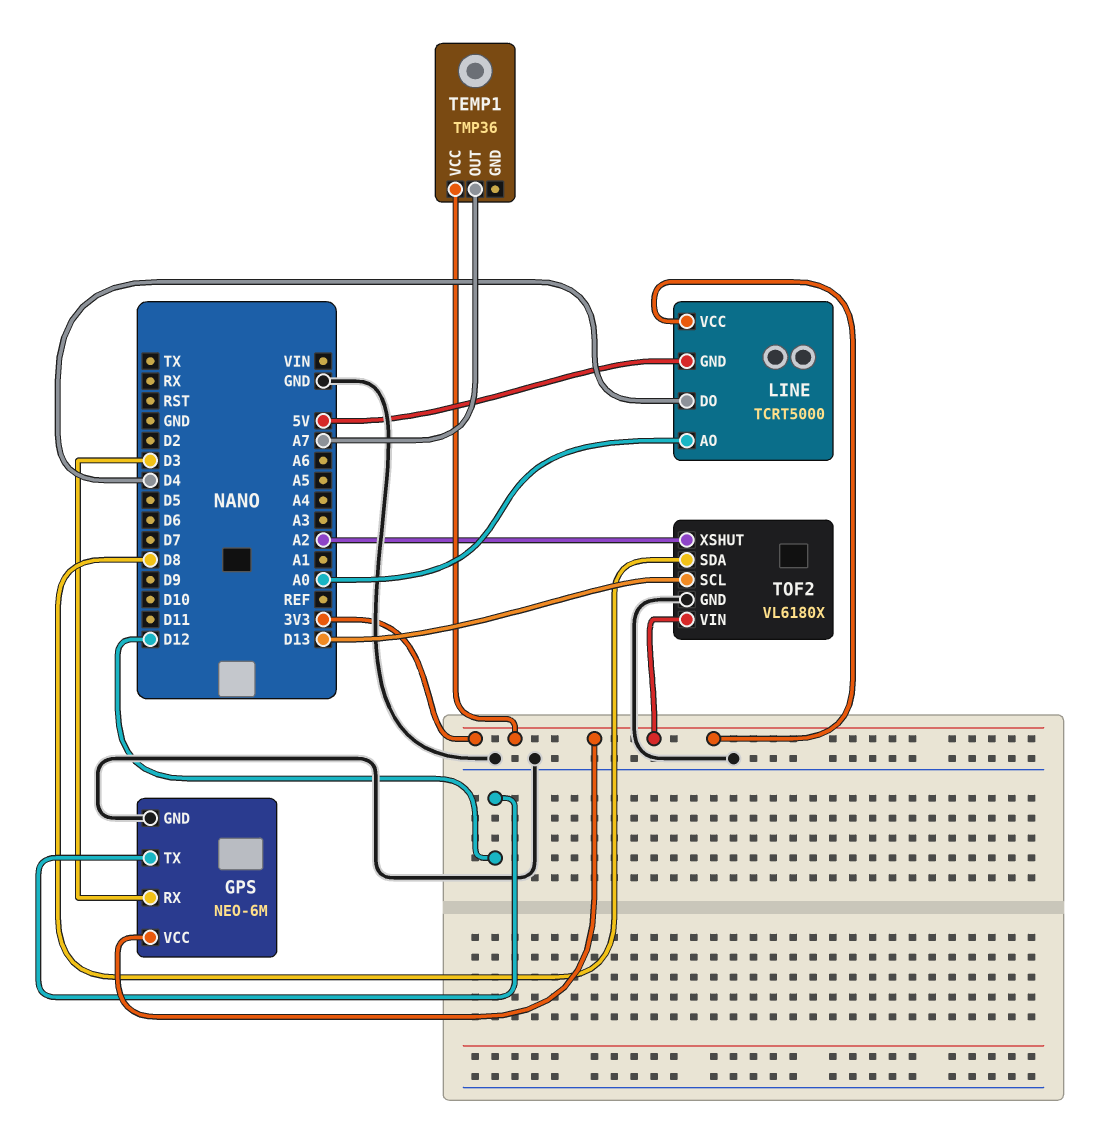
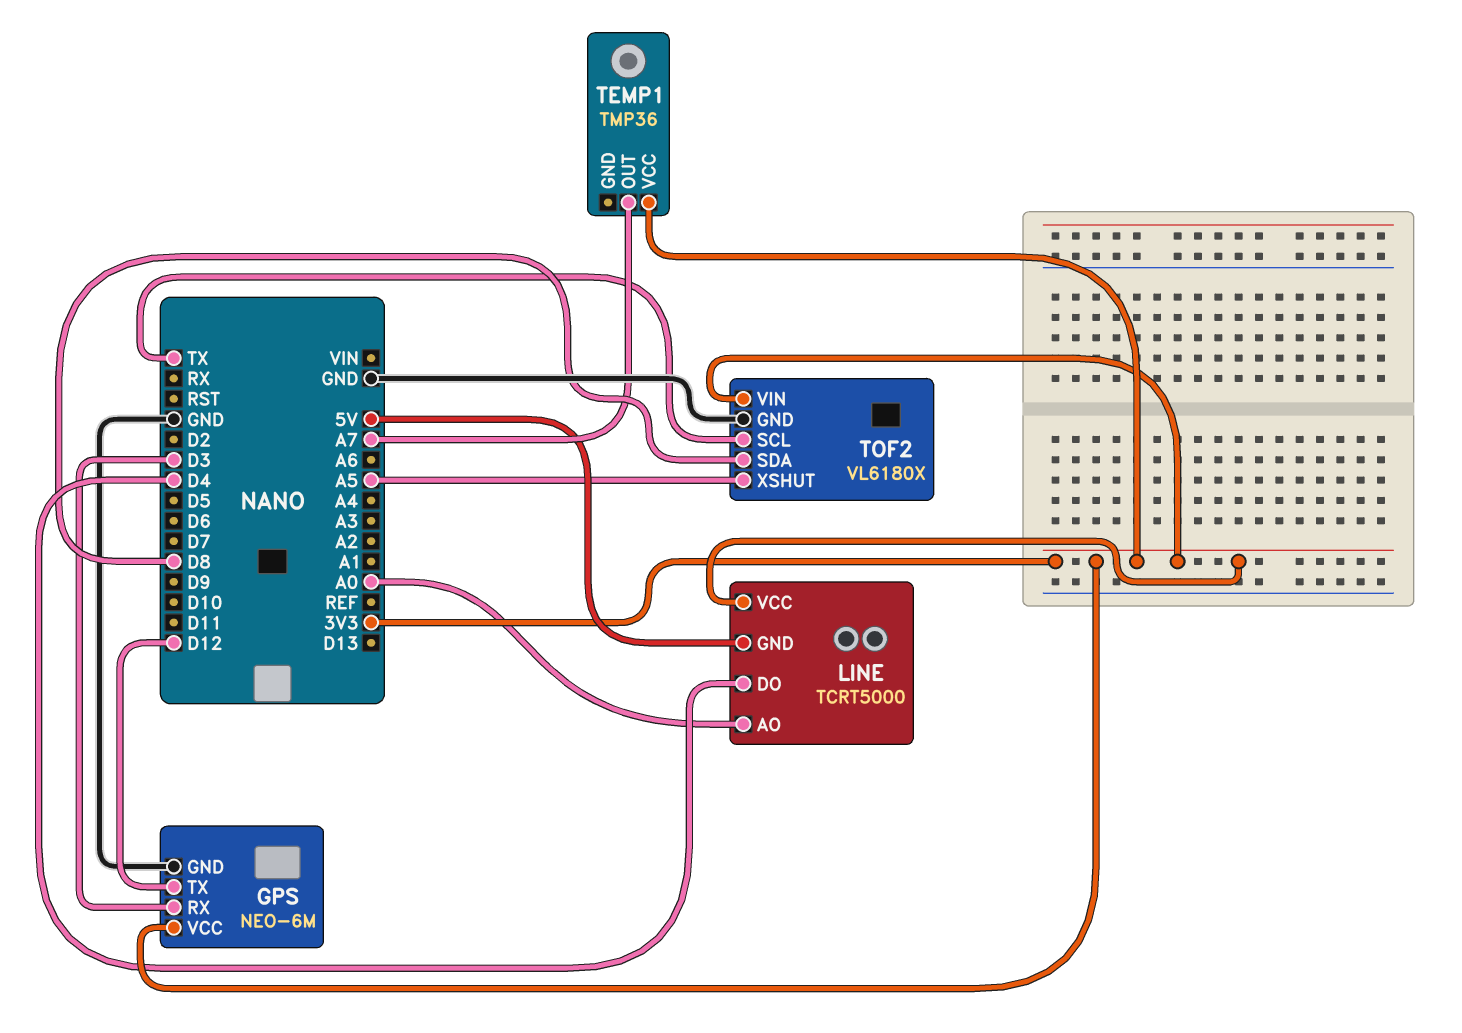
TOF2 pin SCL: D13 -> TX
TOF2 pin XSHUT: A2 -> A5

